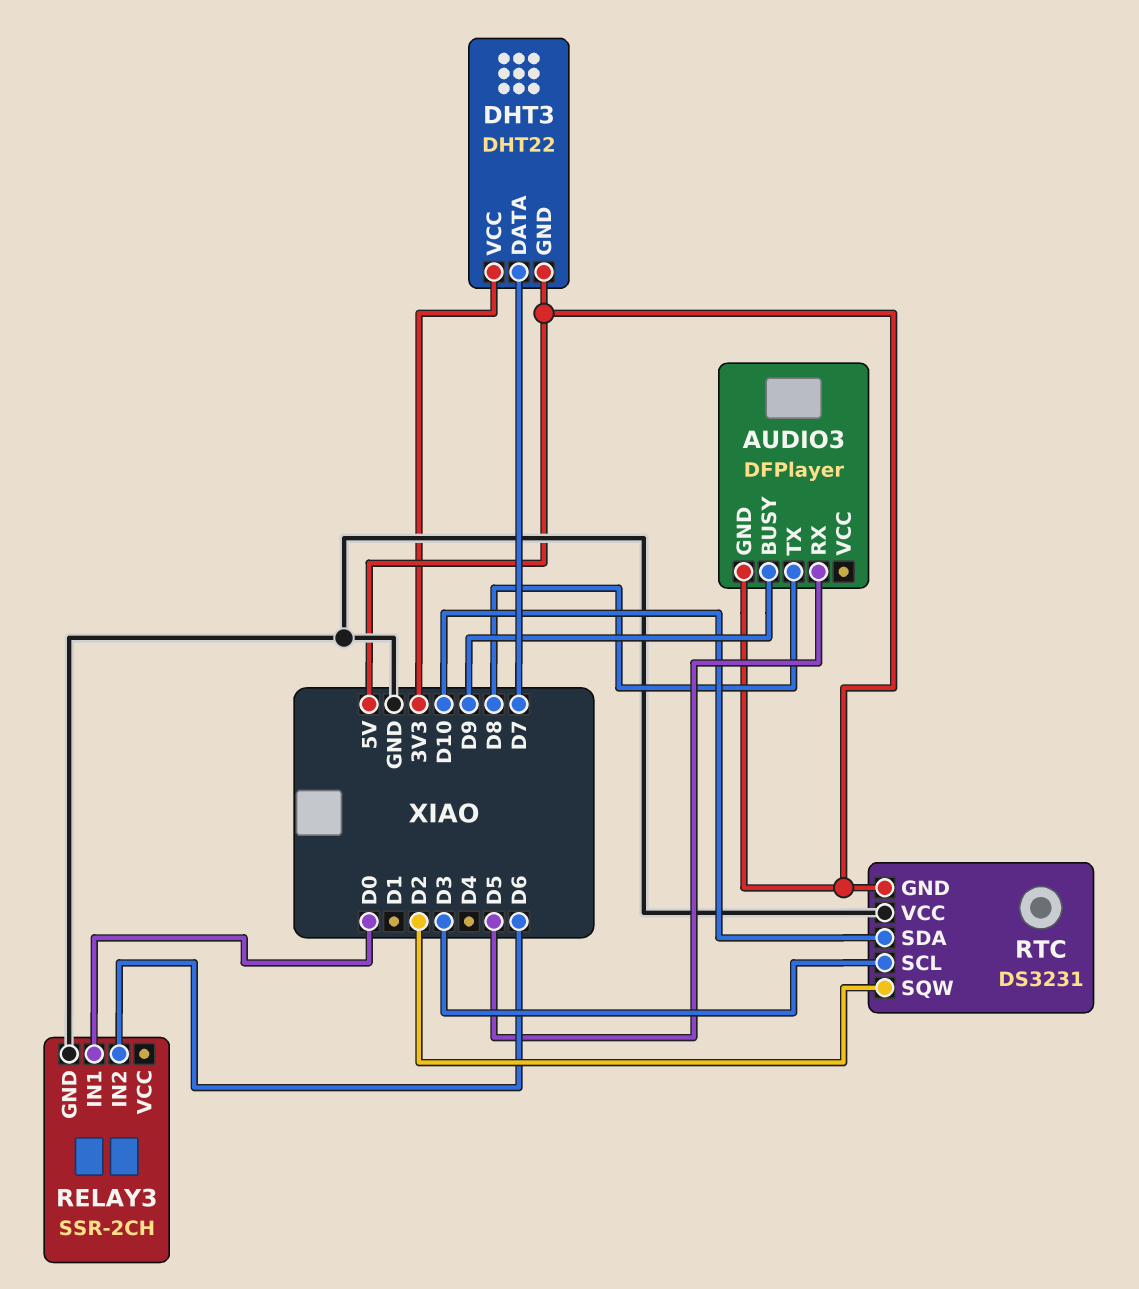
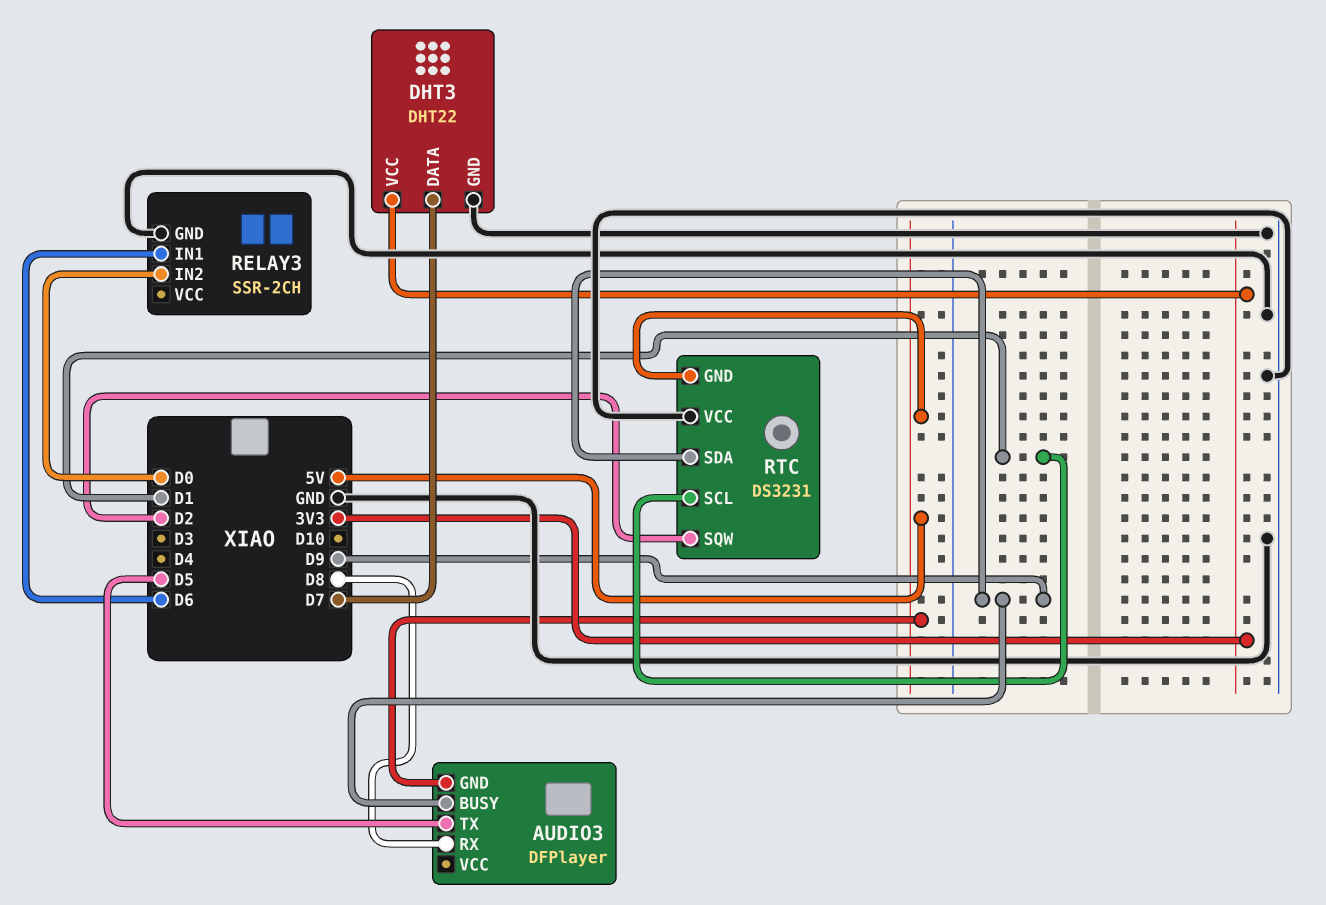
AUDIO3 pin RX: D5 -> D8
AUDIO3 pin TX: D8 -> D5
DHT3 pin GND: 5V -> GND
RELAY3 pin IN1: D0 -> D6
RELAY3 pin IN2: D6 -> D0
RTC pin SCL: D3 -> D1
RTC pin SDA: D10 -> D9

